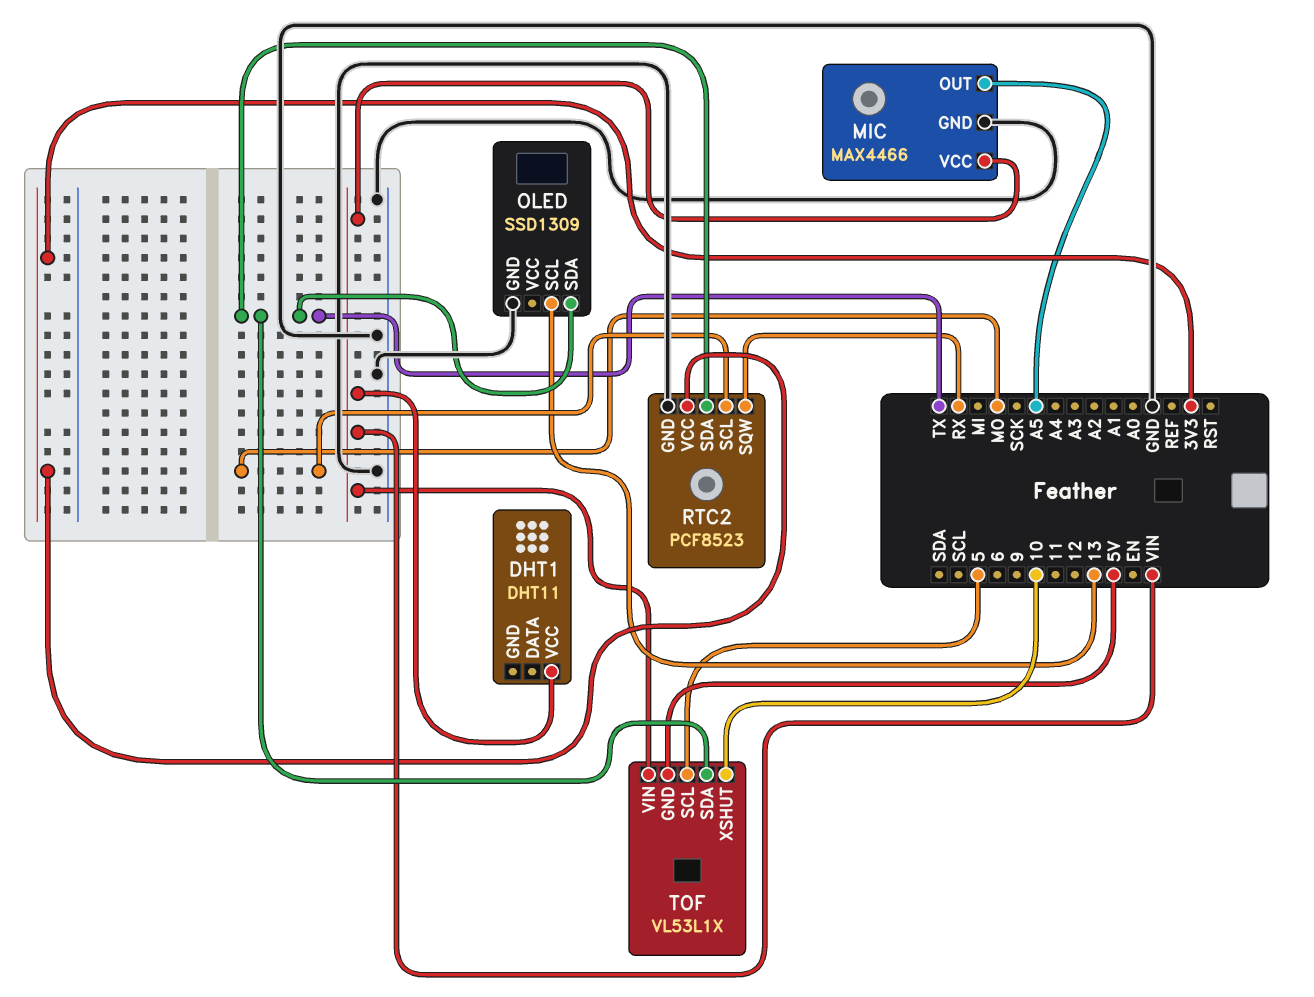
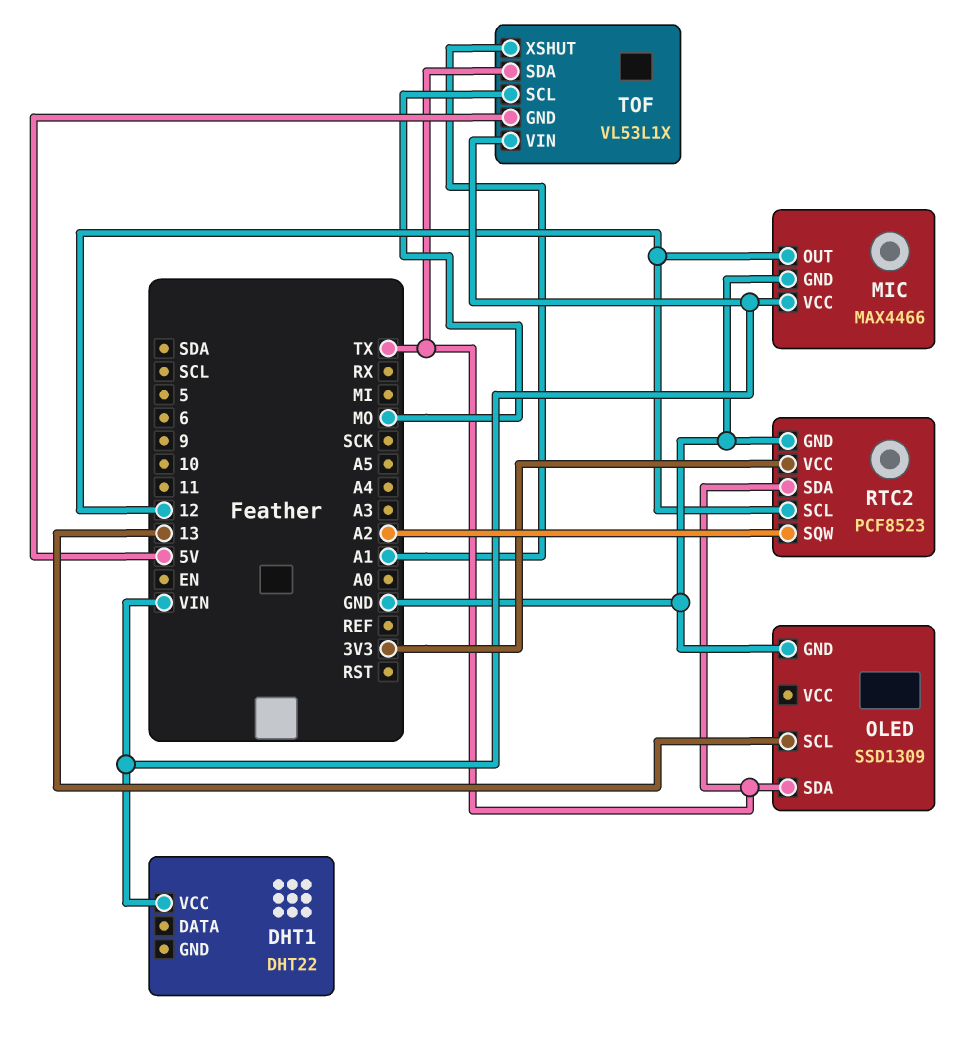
DHT1: DHT11 -> DHT22
MIC pin OUT: A5 -> 12
RTC2 pin SCL: MO -> 12
RTC2 pin SQW: RX -> A2
TOF pin SCL: 5 -> MO
TOF pin XSHUT: 10 -> A1

